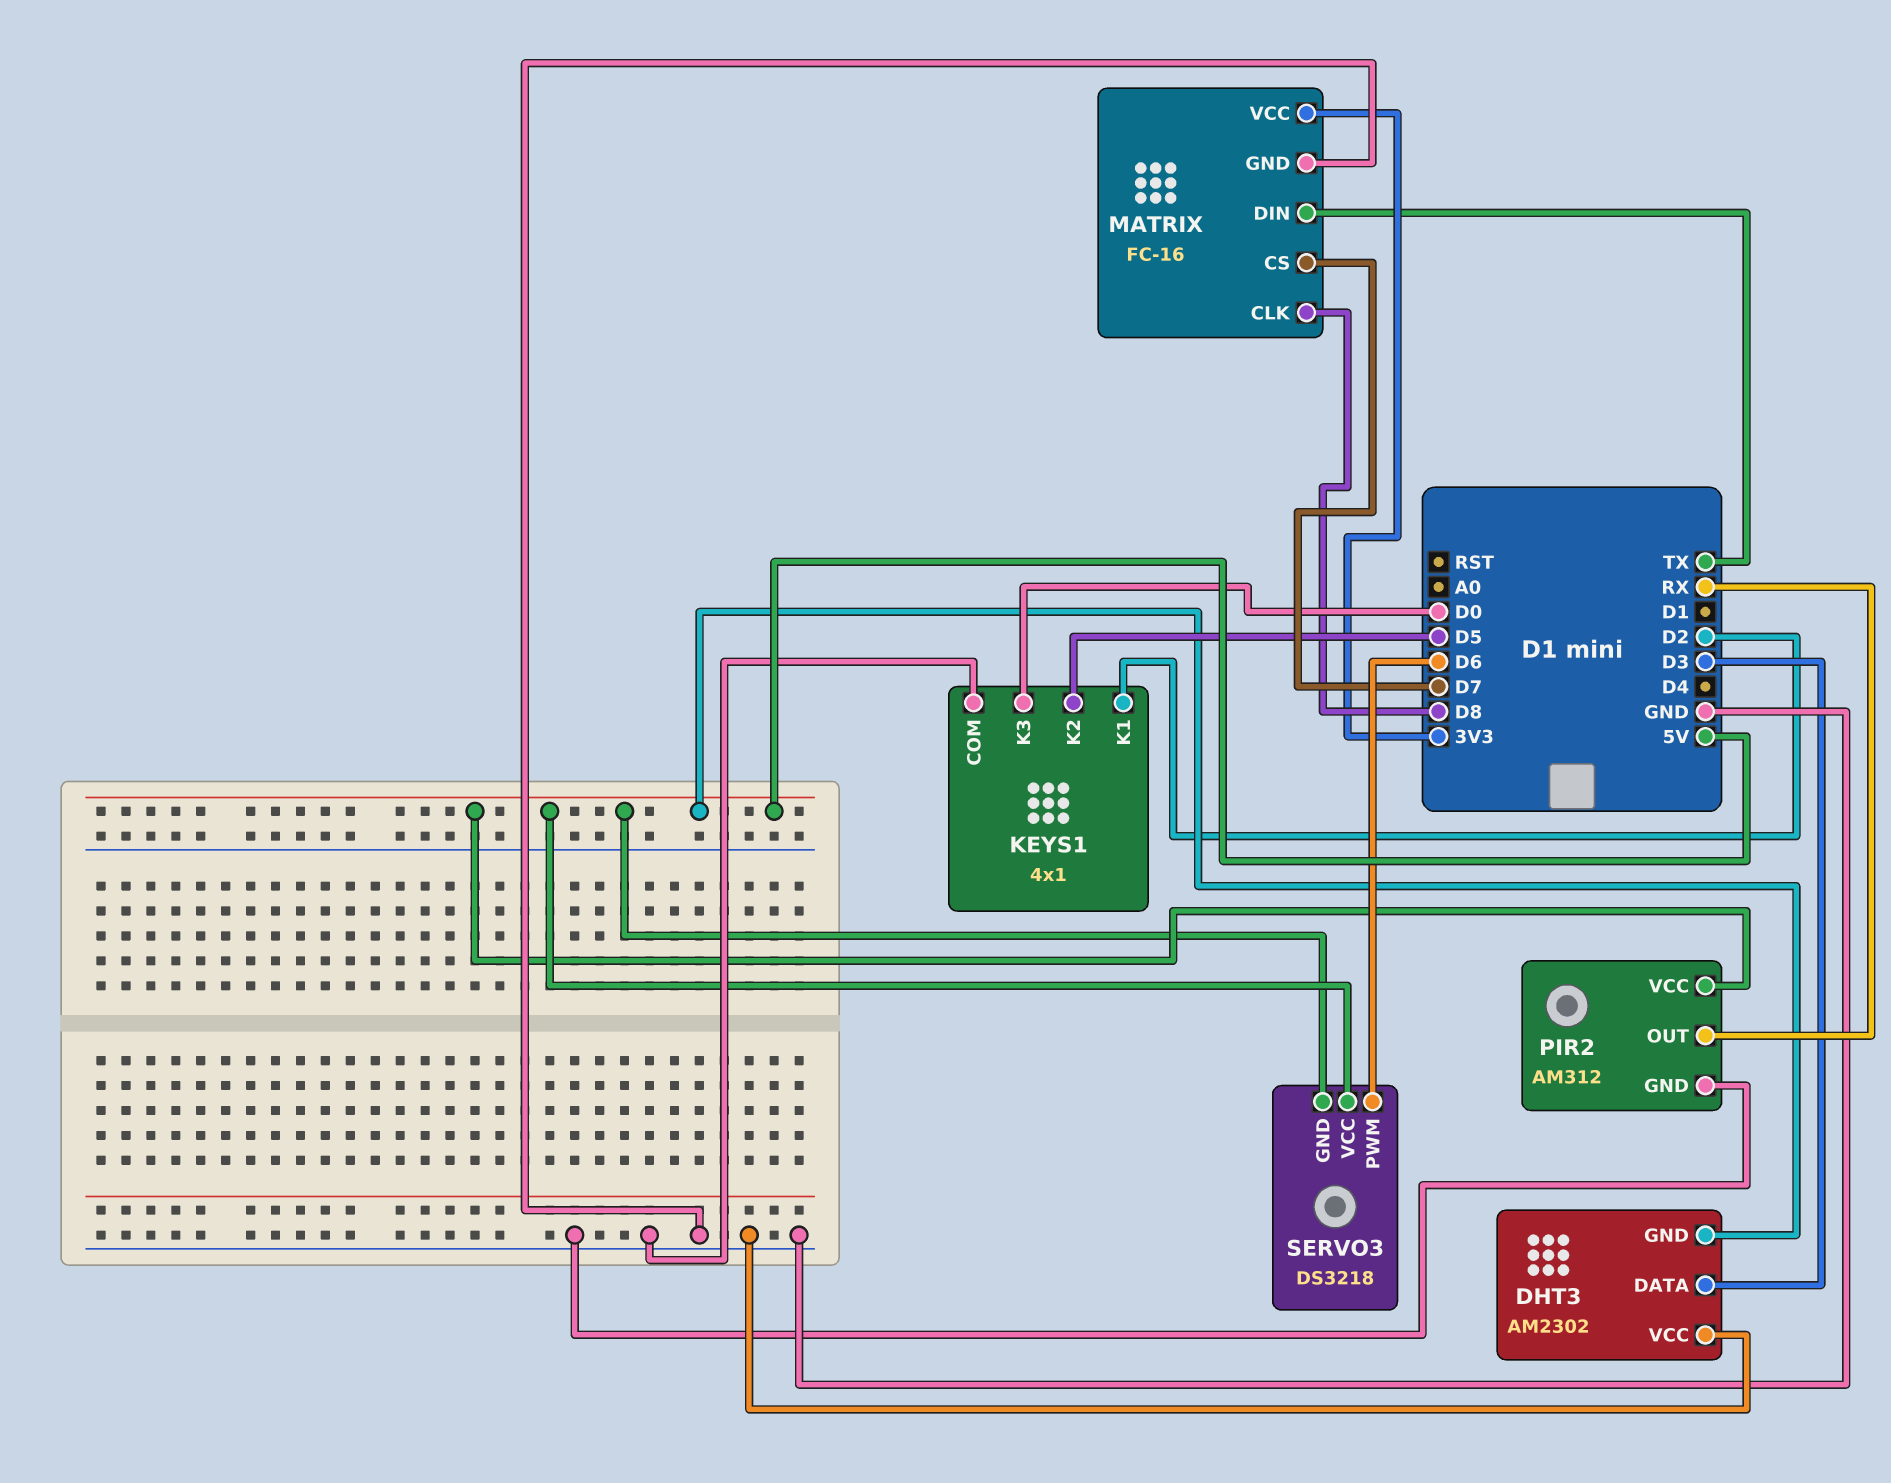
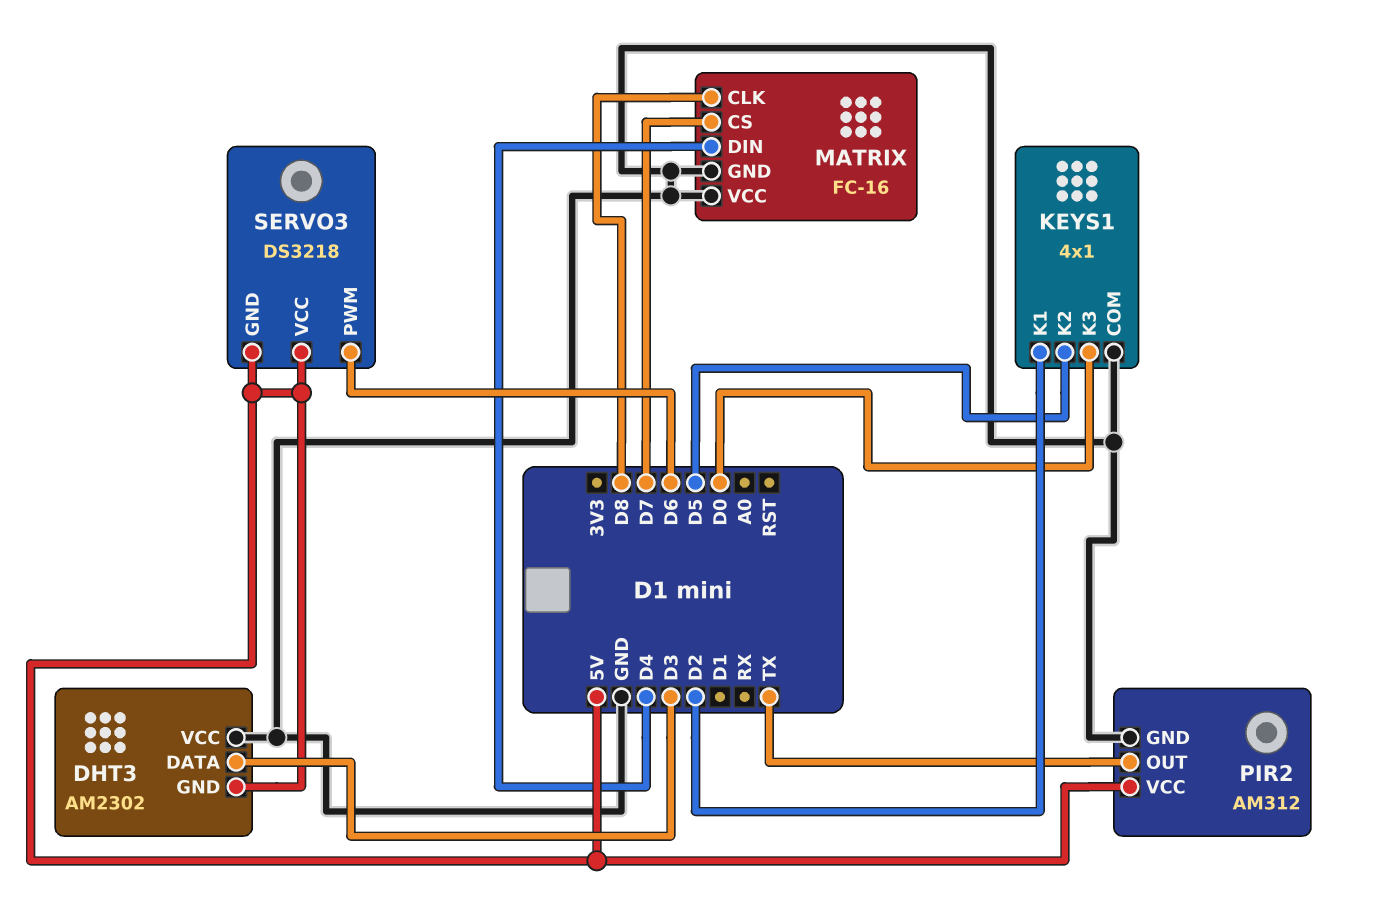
MATRIX pin DIN: TX -> D4
MATRIX pin VCC: 3V3 -> GND
PIR2 pin OUT: RX -> TX

